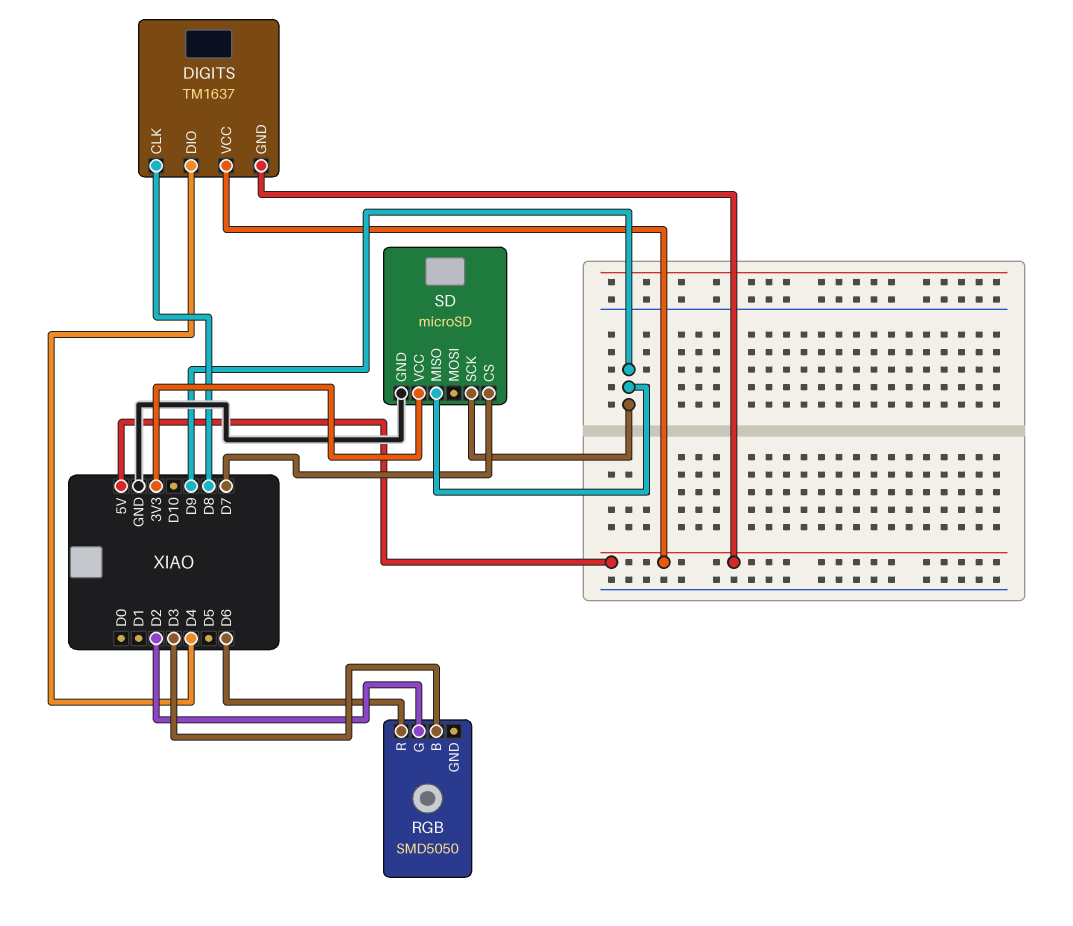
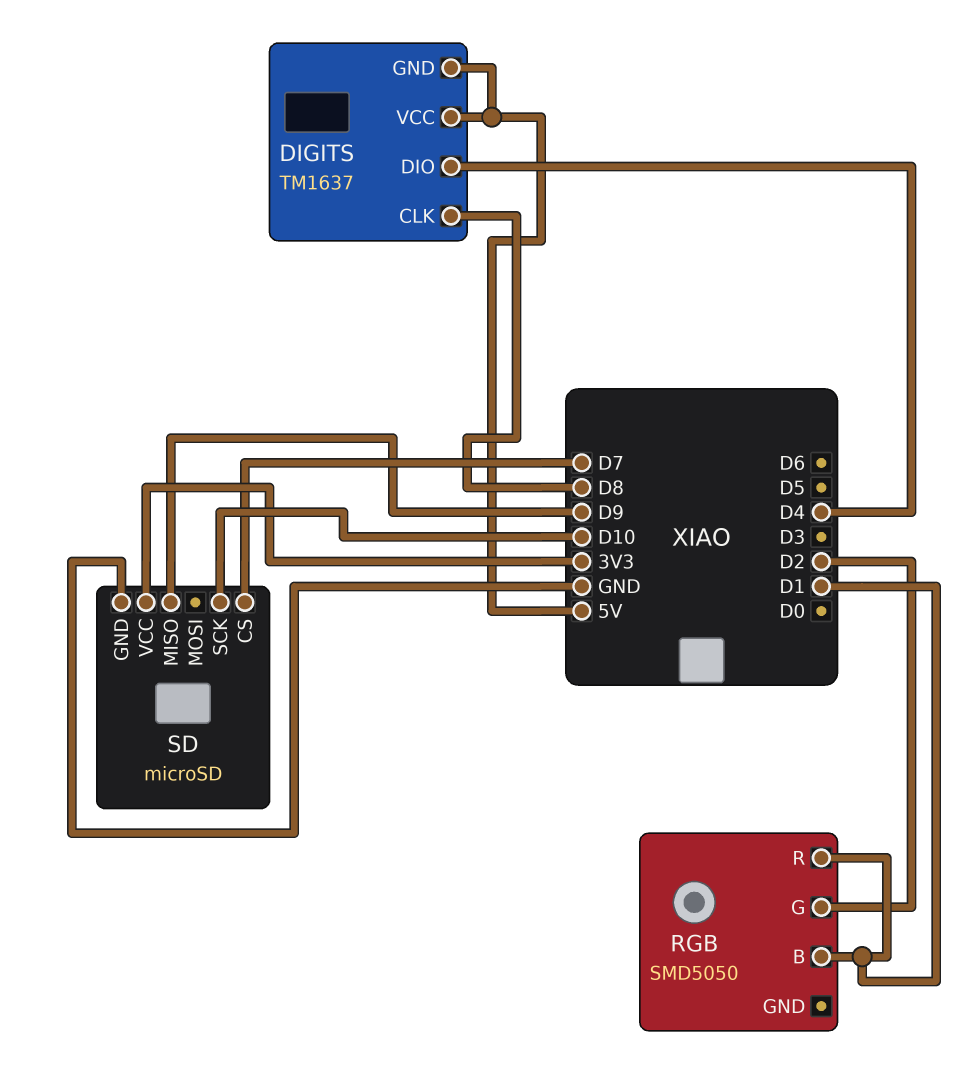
RGB pin B: D3 -> D1
RGB pin R: D6 -> D1
SD pin SCK: D9 -> D10

